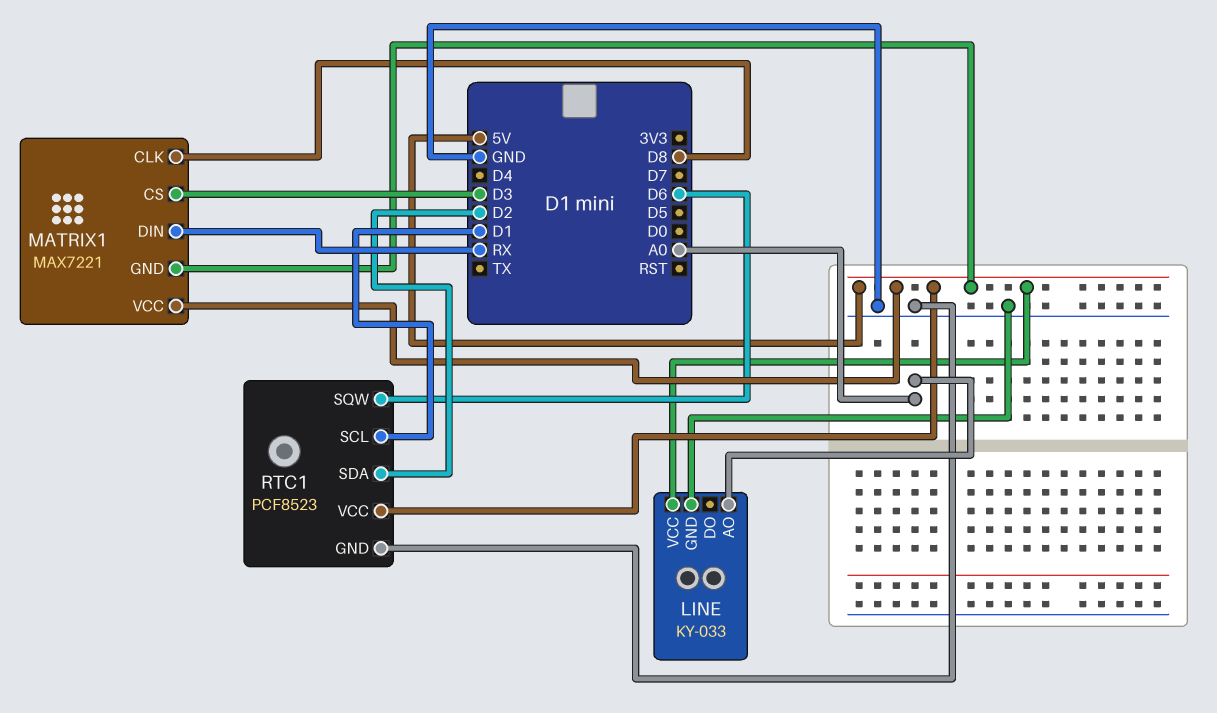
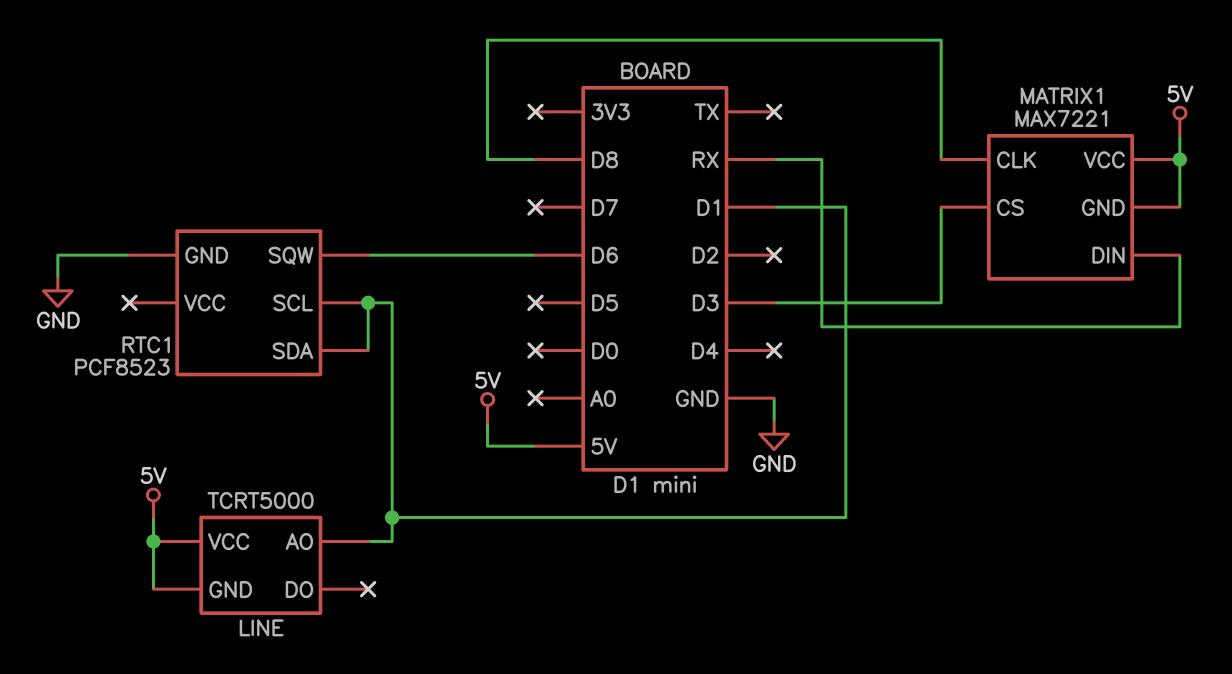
LINE: KY-033 -> TCRT5000
LINE pin AO: A0 -> D1
LINE pin GND: GND -> 5V
RTC1 pin SDA: D2 -> D1
RTC1 pin VCC: 5V -> none

